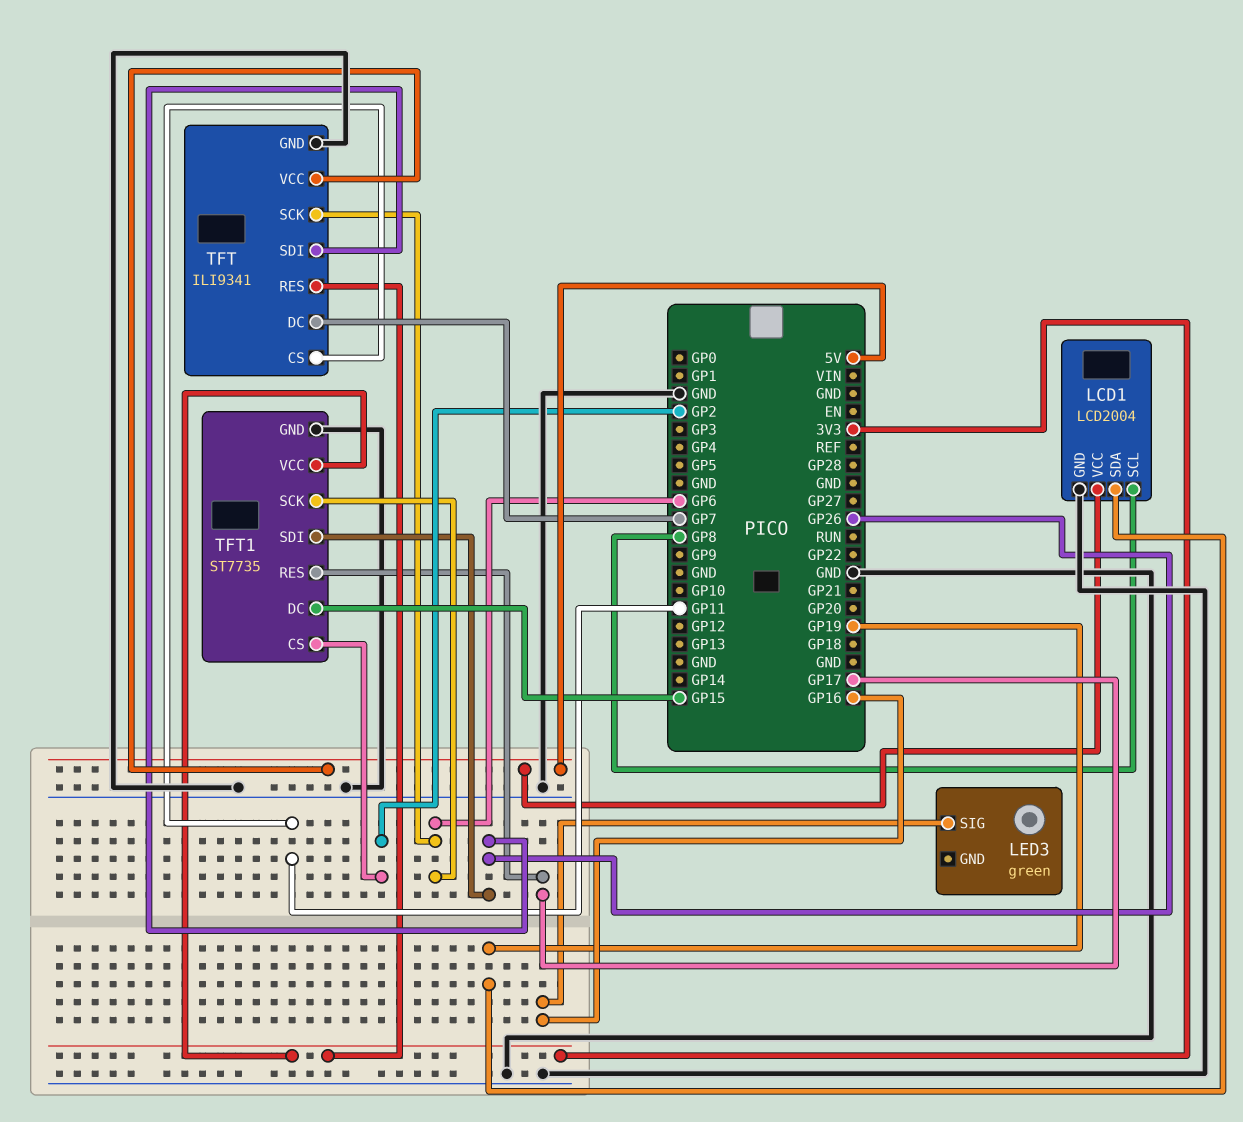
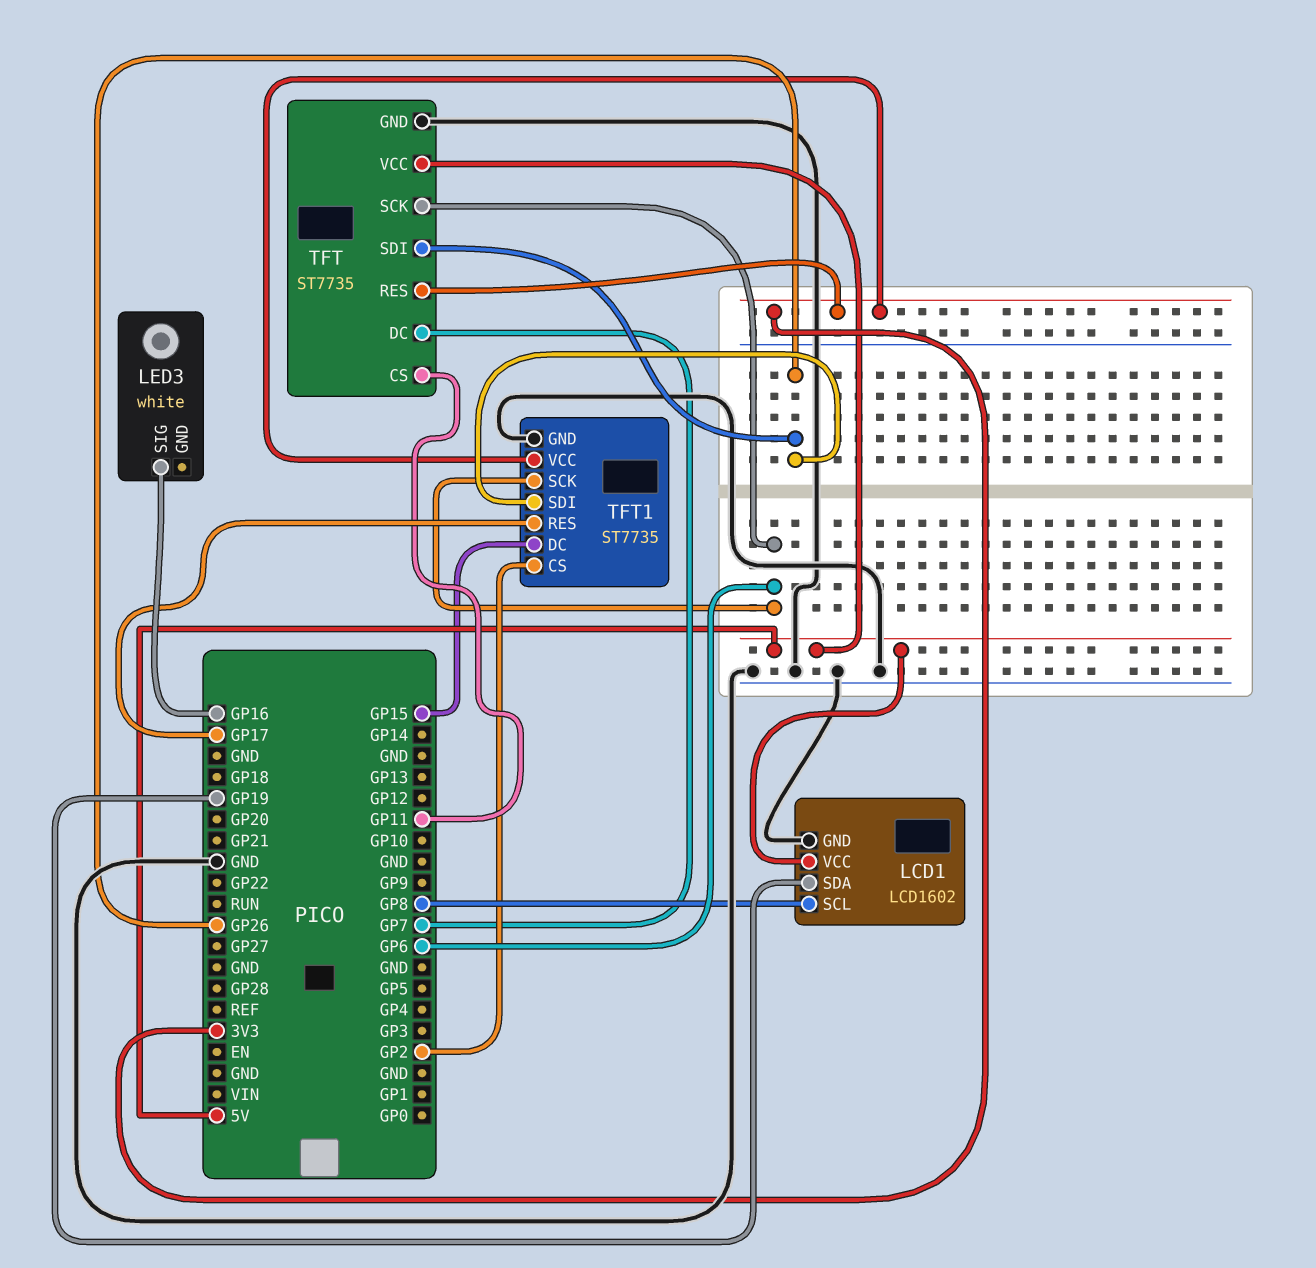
LCD1: LCD2004 -> LCD1602
LED3: green -> white
TFT: ILI9341 -> ST7735

